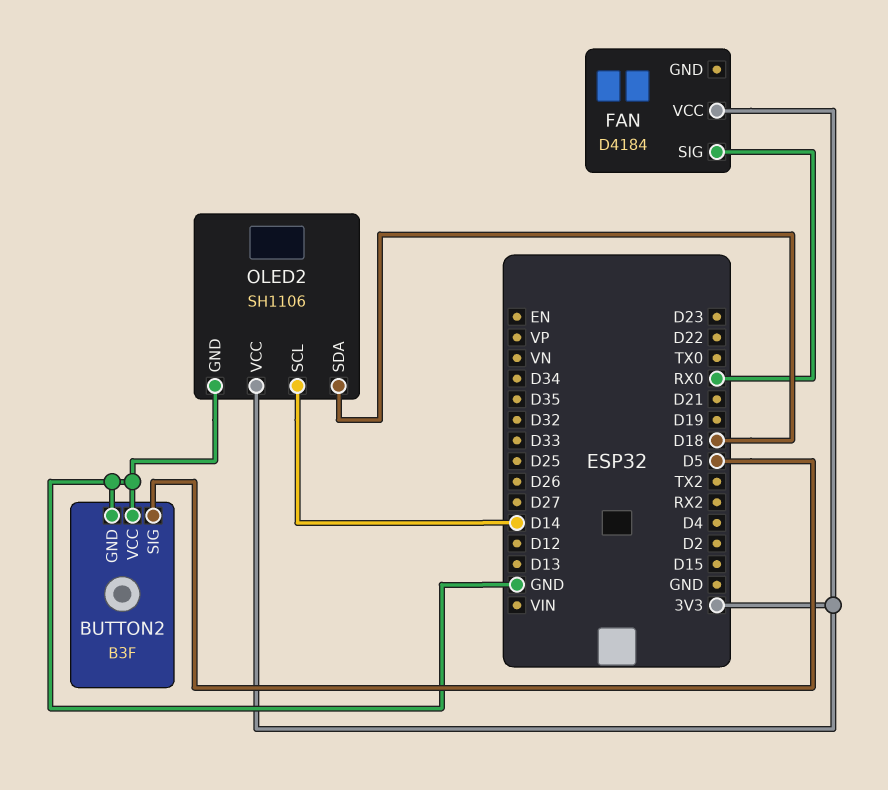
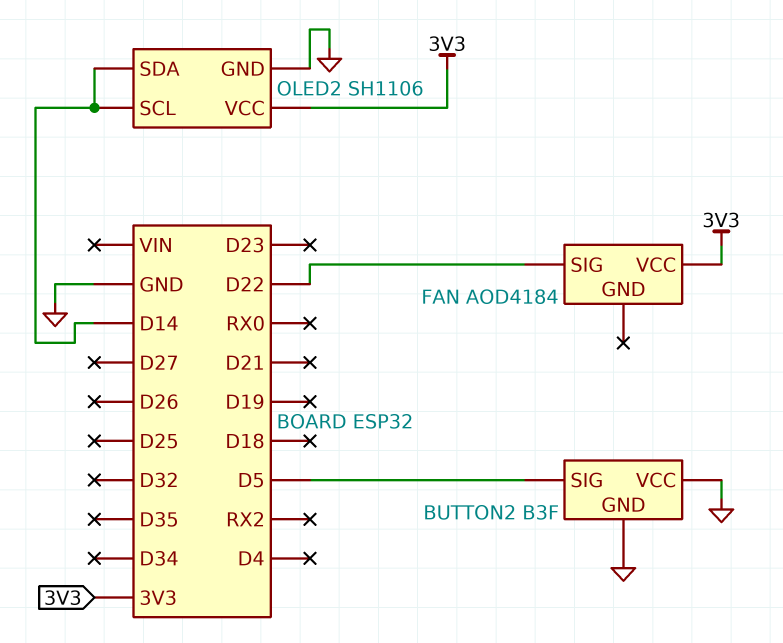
FAN: D4184 -> AOD4184
FAN pin SIG: RX0 -> D22
OLED2 pin SDA: D18 -> D14

